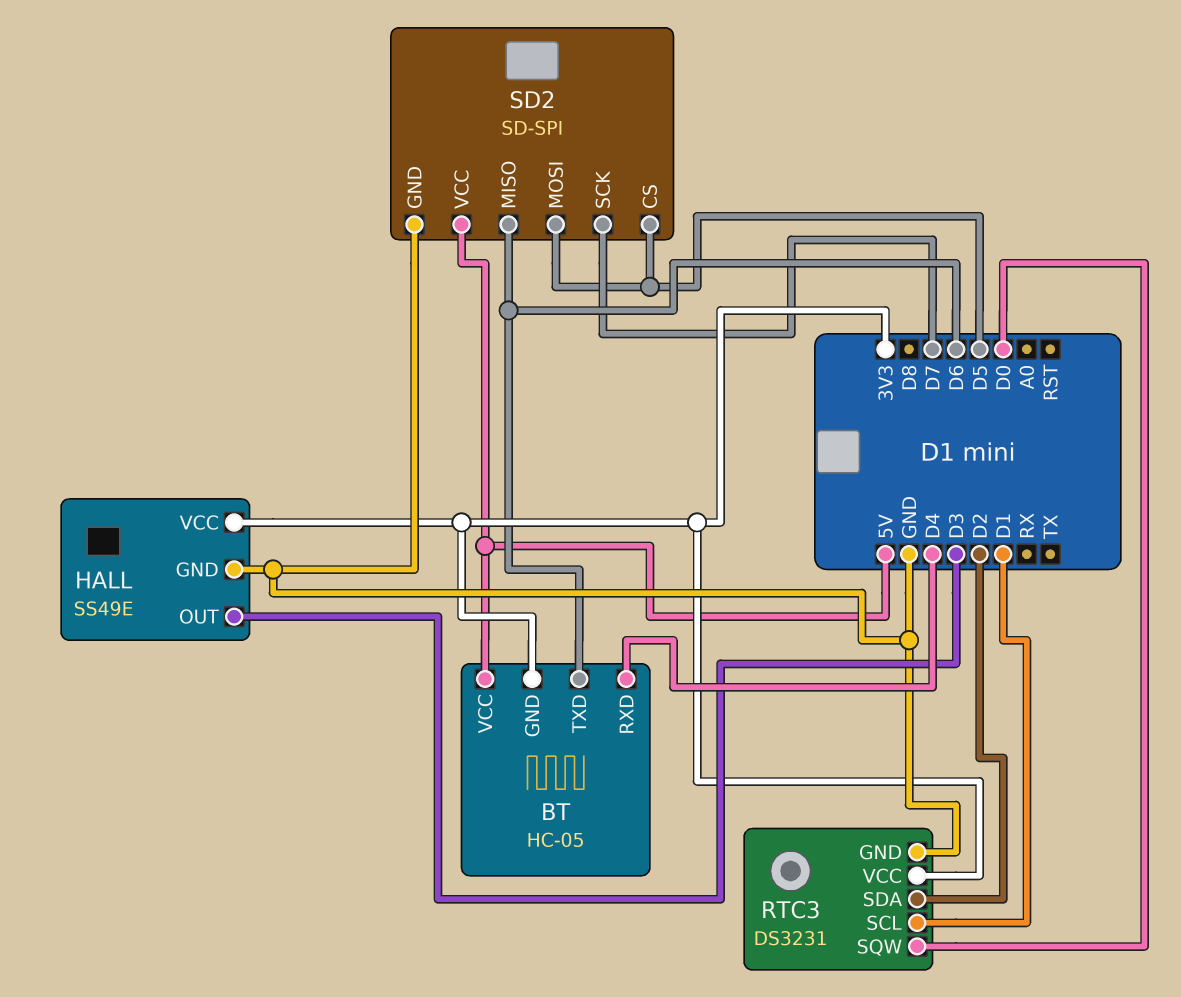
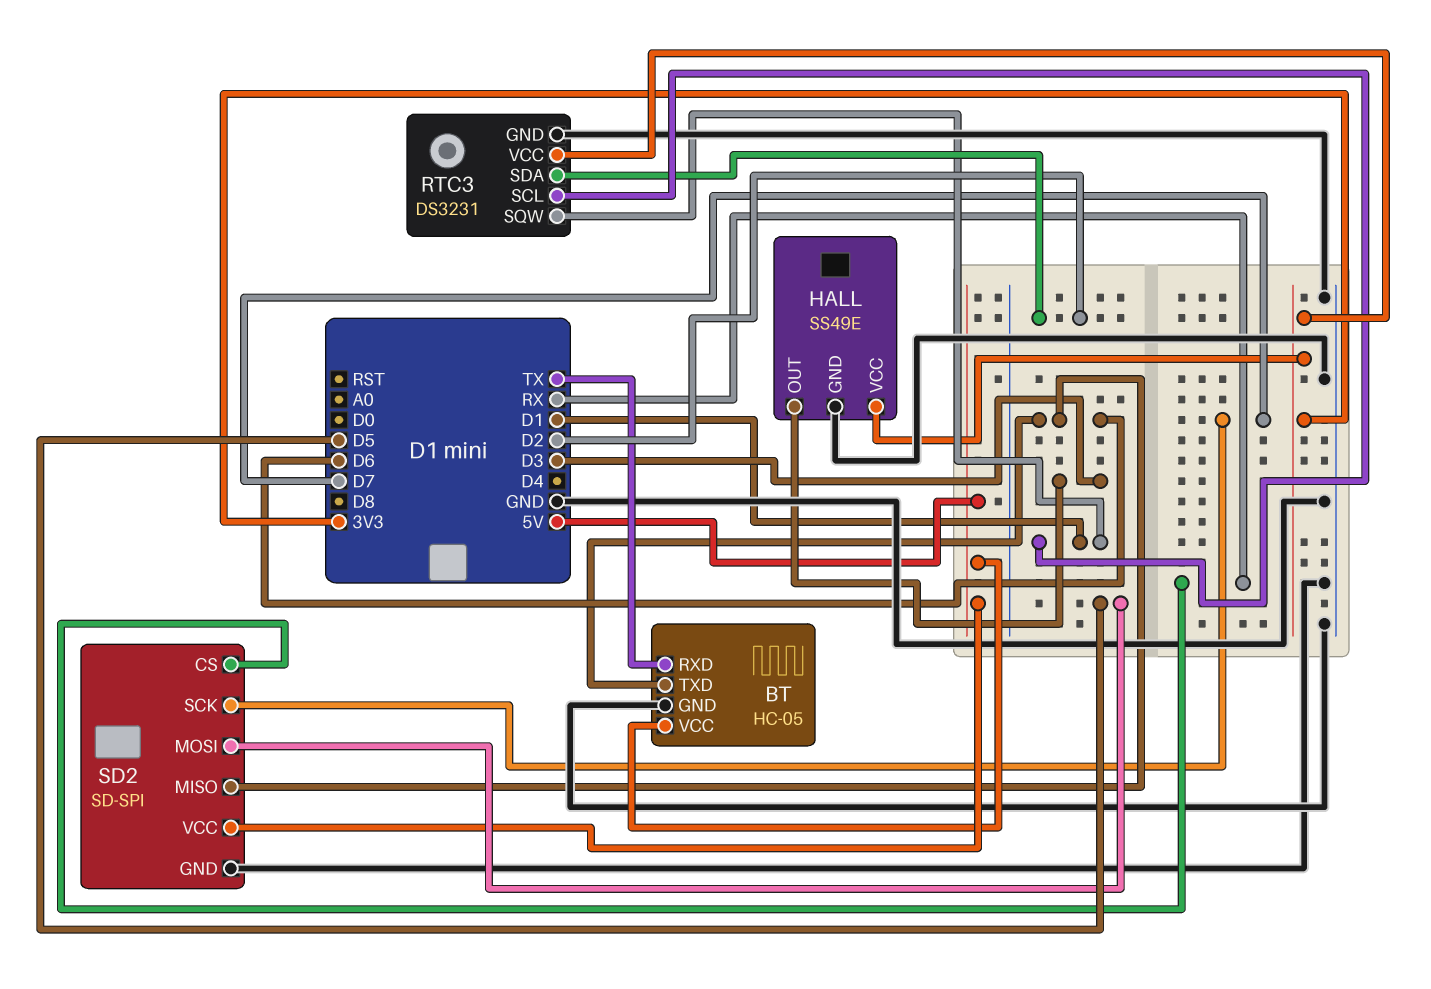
BT pin GND: 3V3 -> GND
BT pin RXD: D4 -> TX
RTC3 pin SQW: D0 -> D1
SD2 pin CS: D5 -> RX

